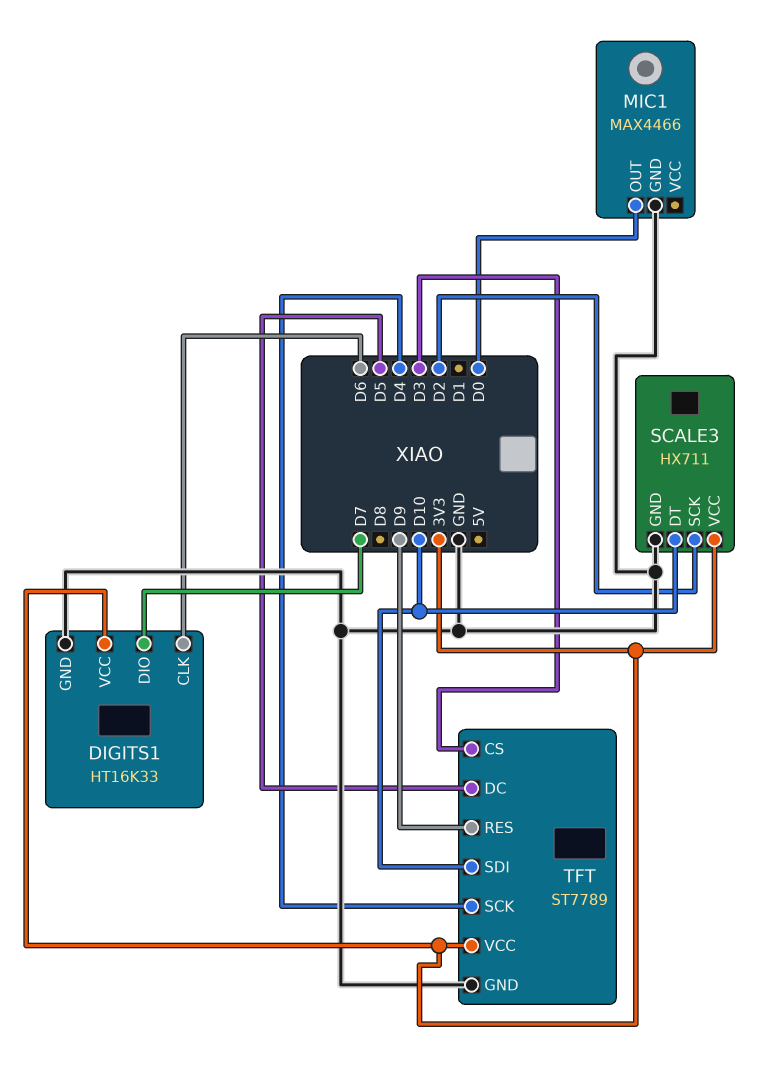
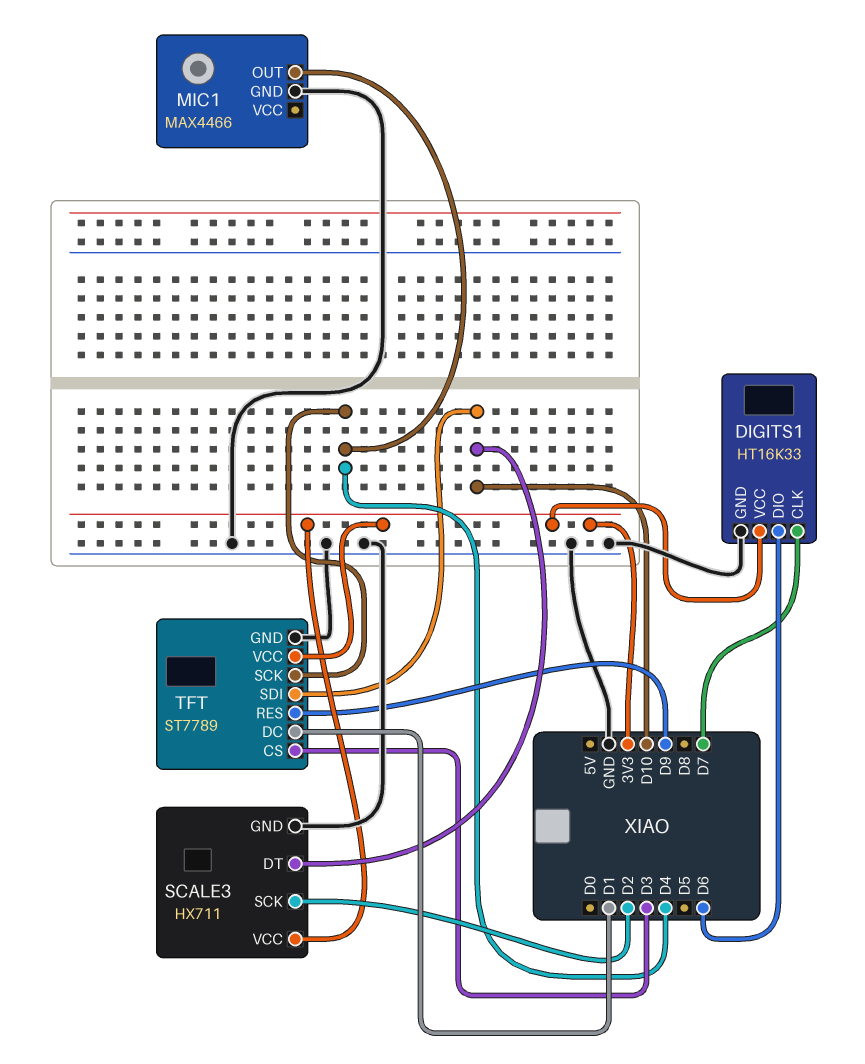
DIGITS1 pin CLK: D6 -> D7
DIGITS1 pin DIO: D7 -> D6
MIC1 pin OUT: D0 -> D4
TFT pin DC: D5 -> D1

